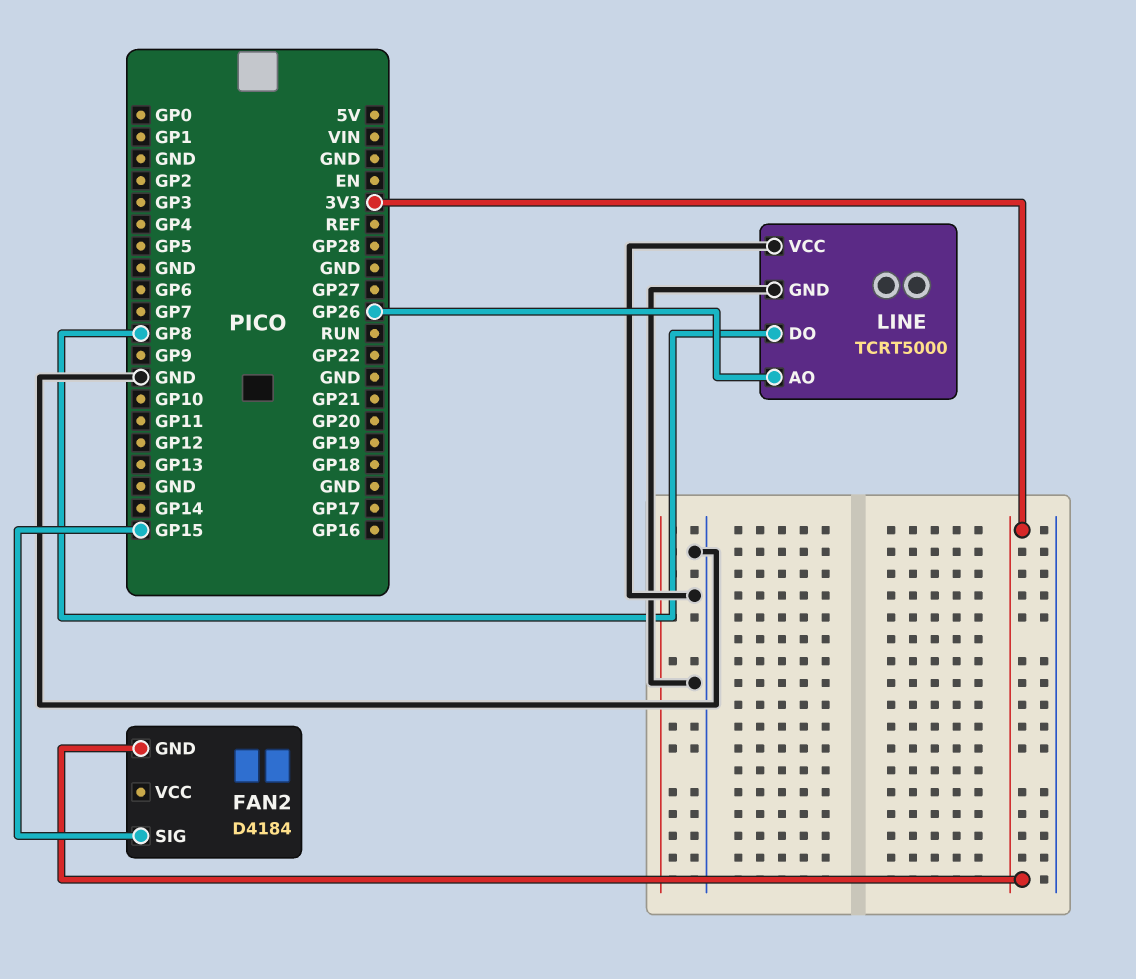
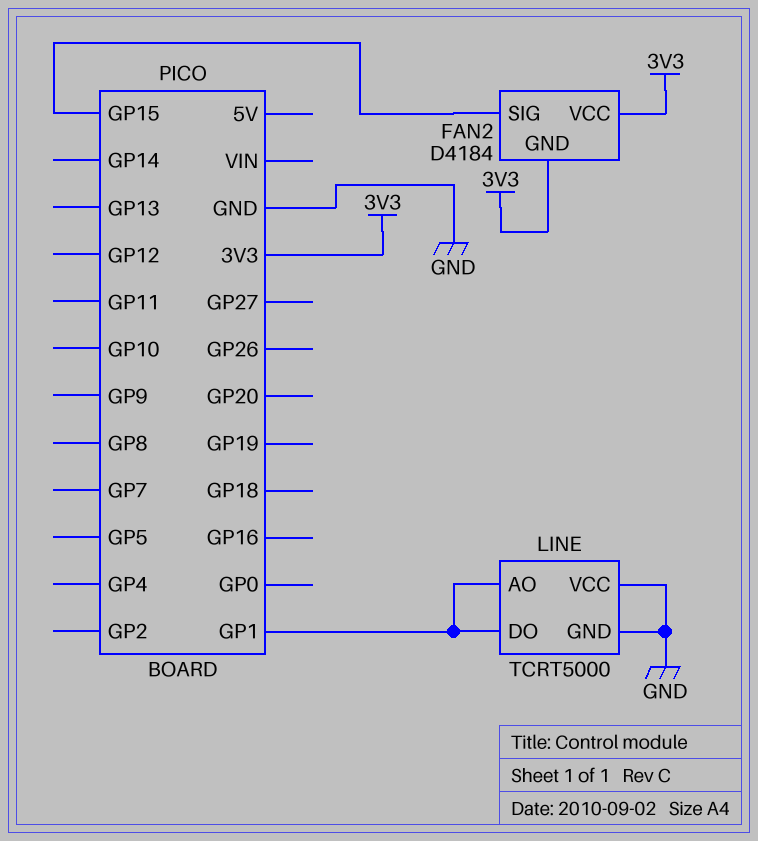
FAN2 pin VCC: none -> 3V3
LINE pin AO: GP26 -> GP1
LINE pin DO: GP8 -> GP1

